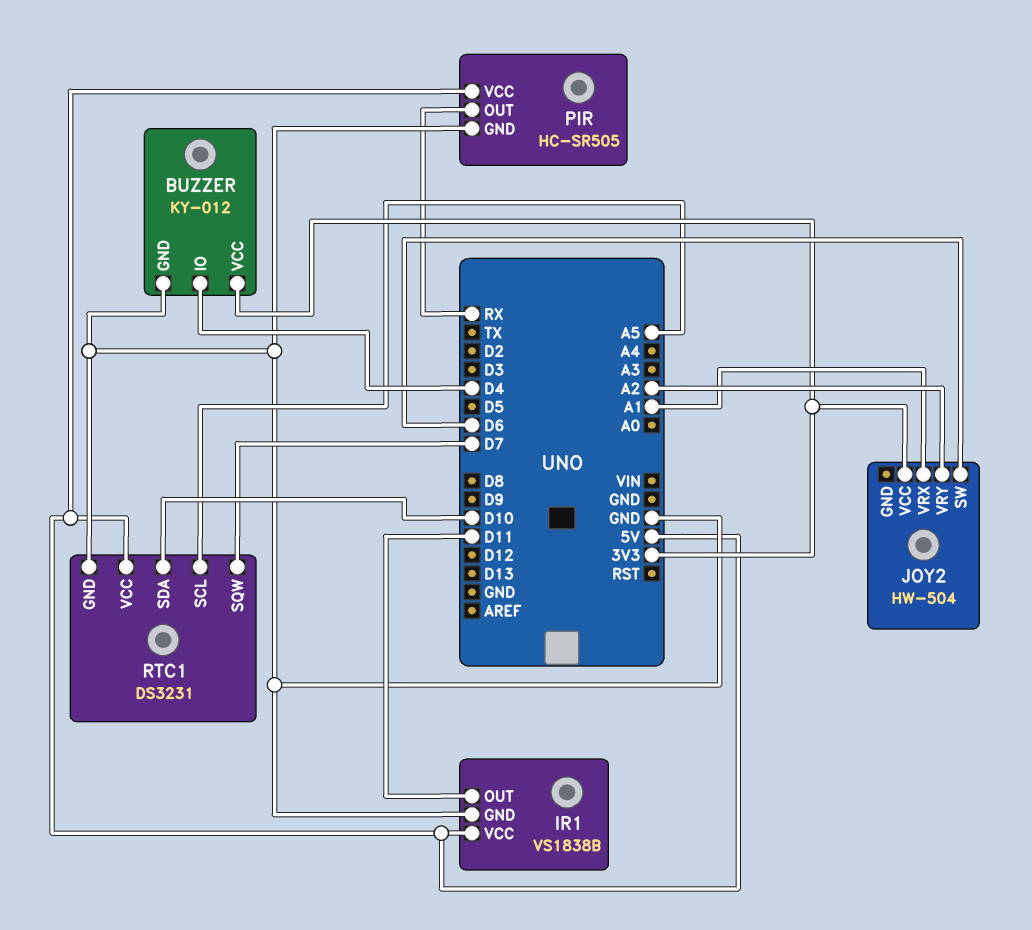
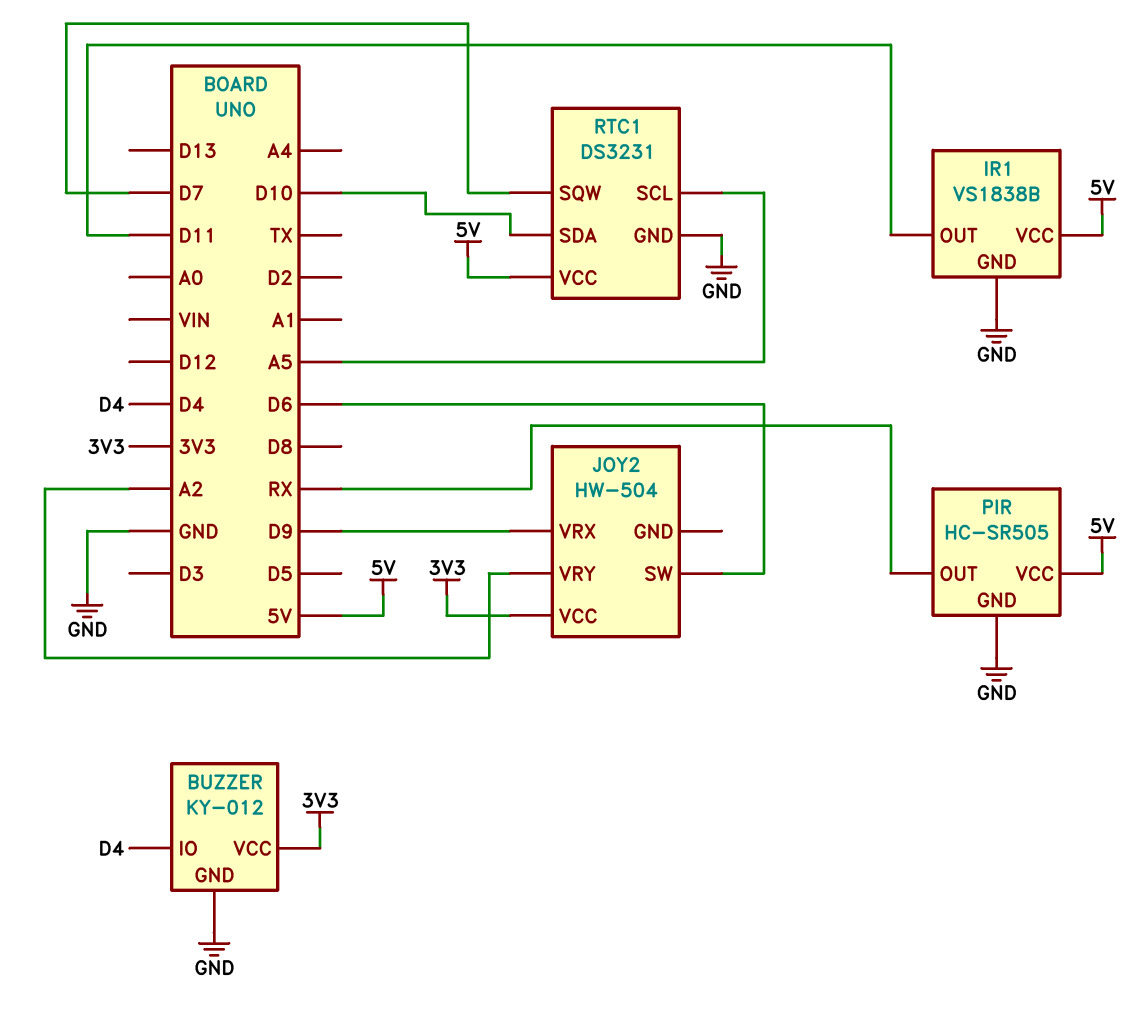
JOY2 pin VRX: A1 -> D9

